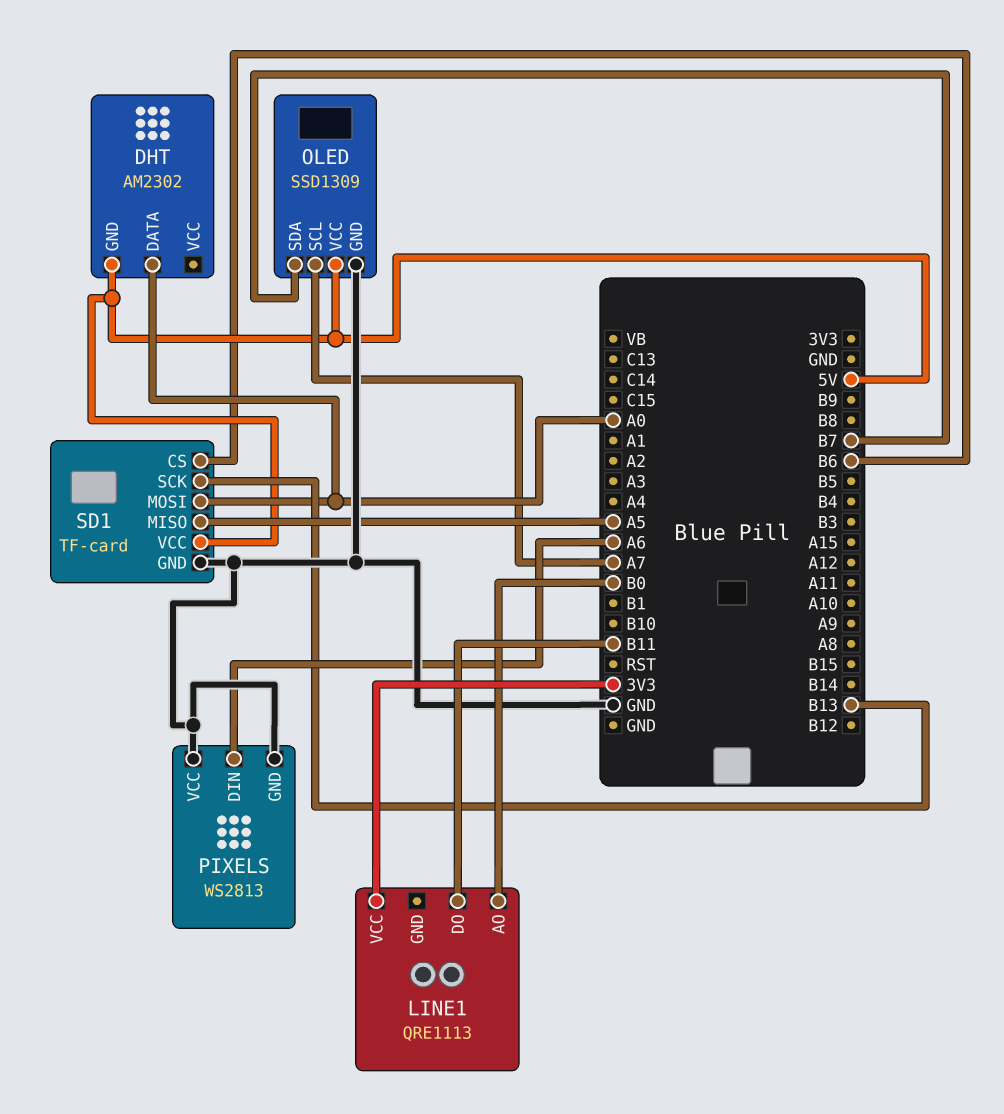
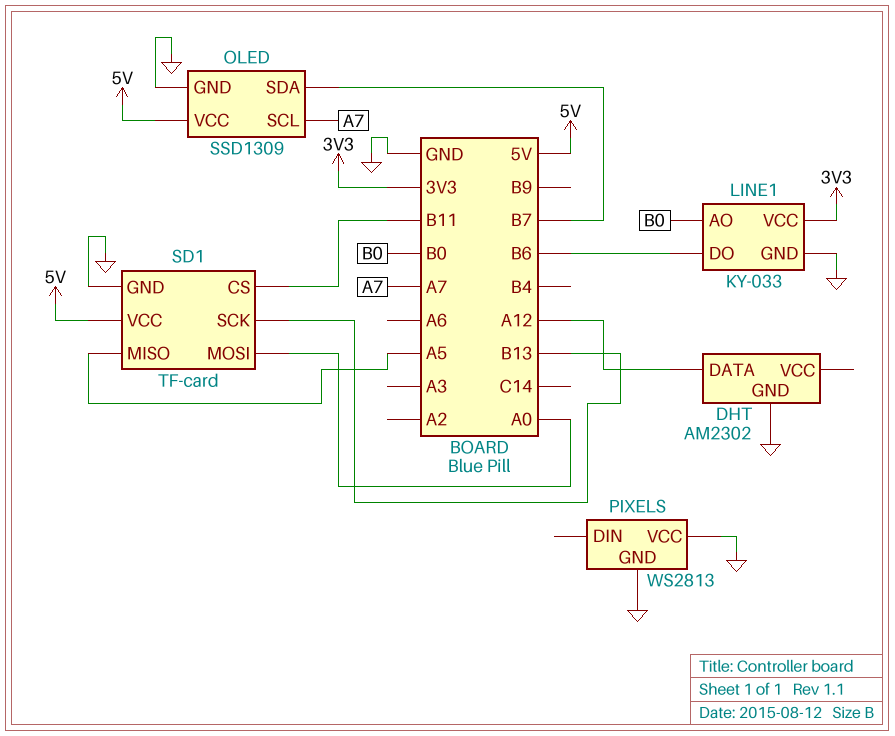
DHT pin DATA: A0 -> A12
DHT pin GND: 5V -> GND
LINE1: QRE1113 -> KY-033
LINE1 pin DO: B11 -> B6
LINE1 pin GND: none -> GND
PIXELS pin DIN: A6 -> none
SD1 pin CS: B6 -> B11

